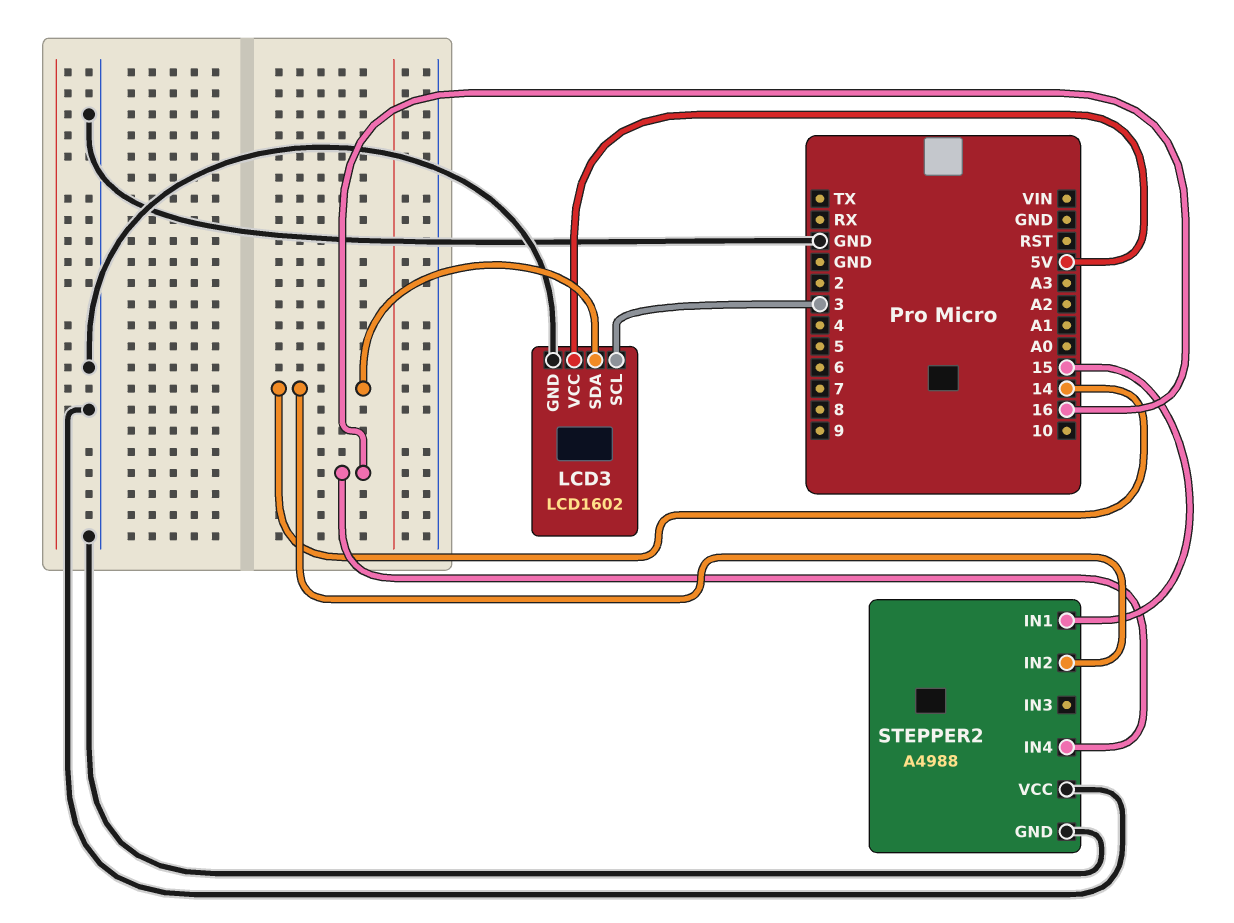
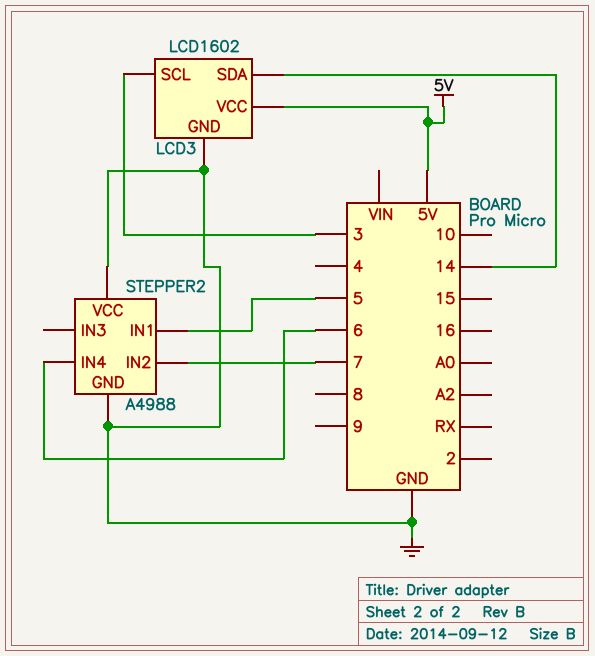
STEPPER2 pin IN1: 15 -> 5
STEPPER2 pin IN2: 14 -> 7
STEPPER2 pin IN4: 16 -> 6

